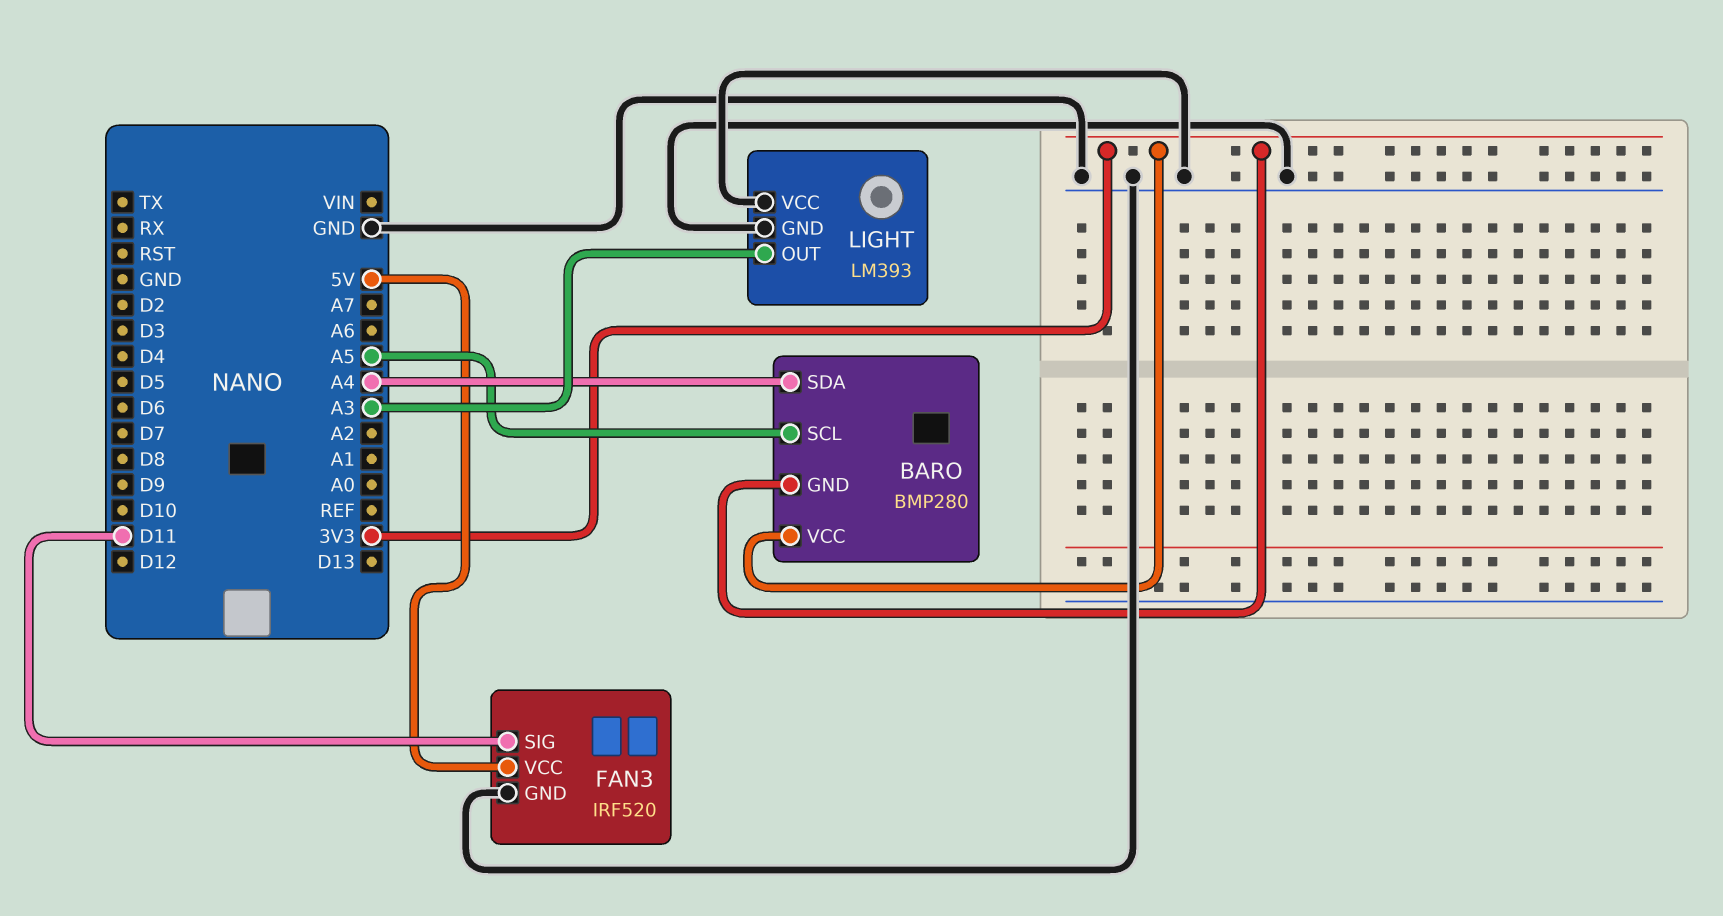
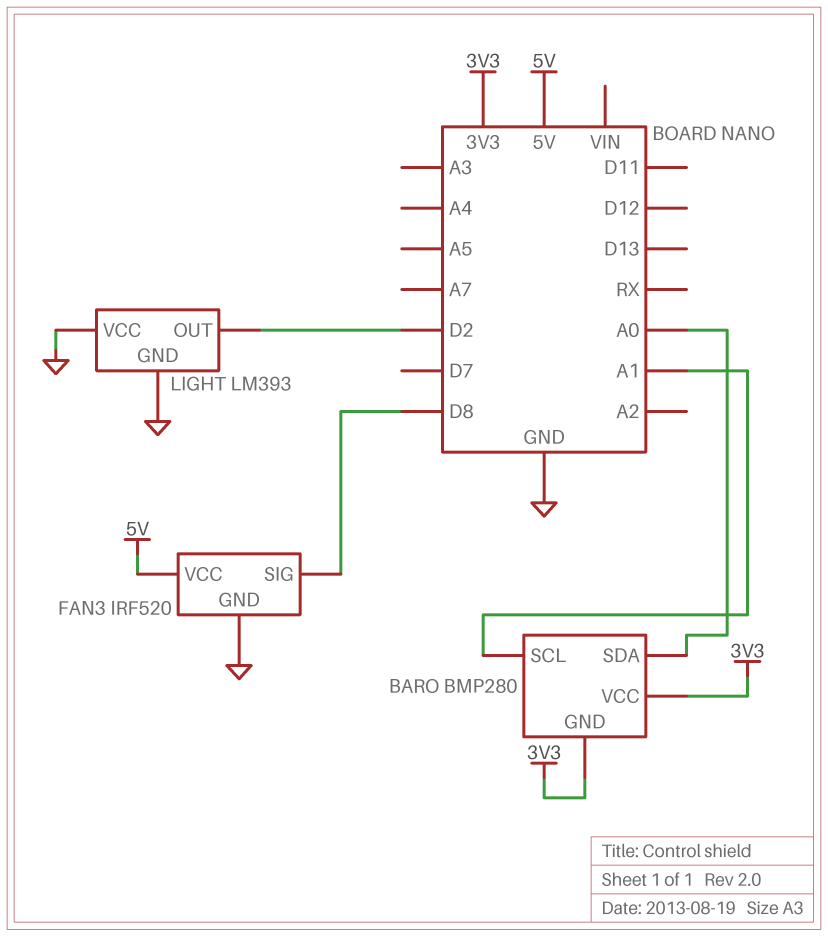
BARO pin SCL: A5 -> A1
BARO pin SDA: A4 -> A0
FAN3 pin SIG: D11 -> D8
LIGHT pin OUT: A3 -> D2

